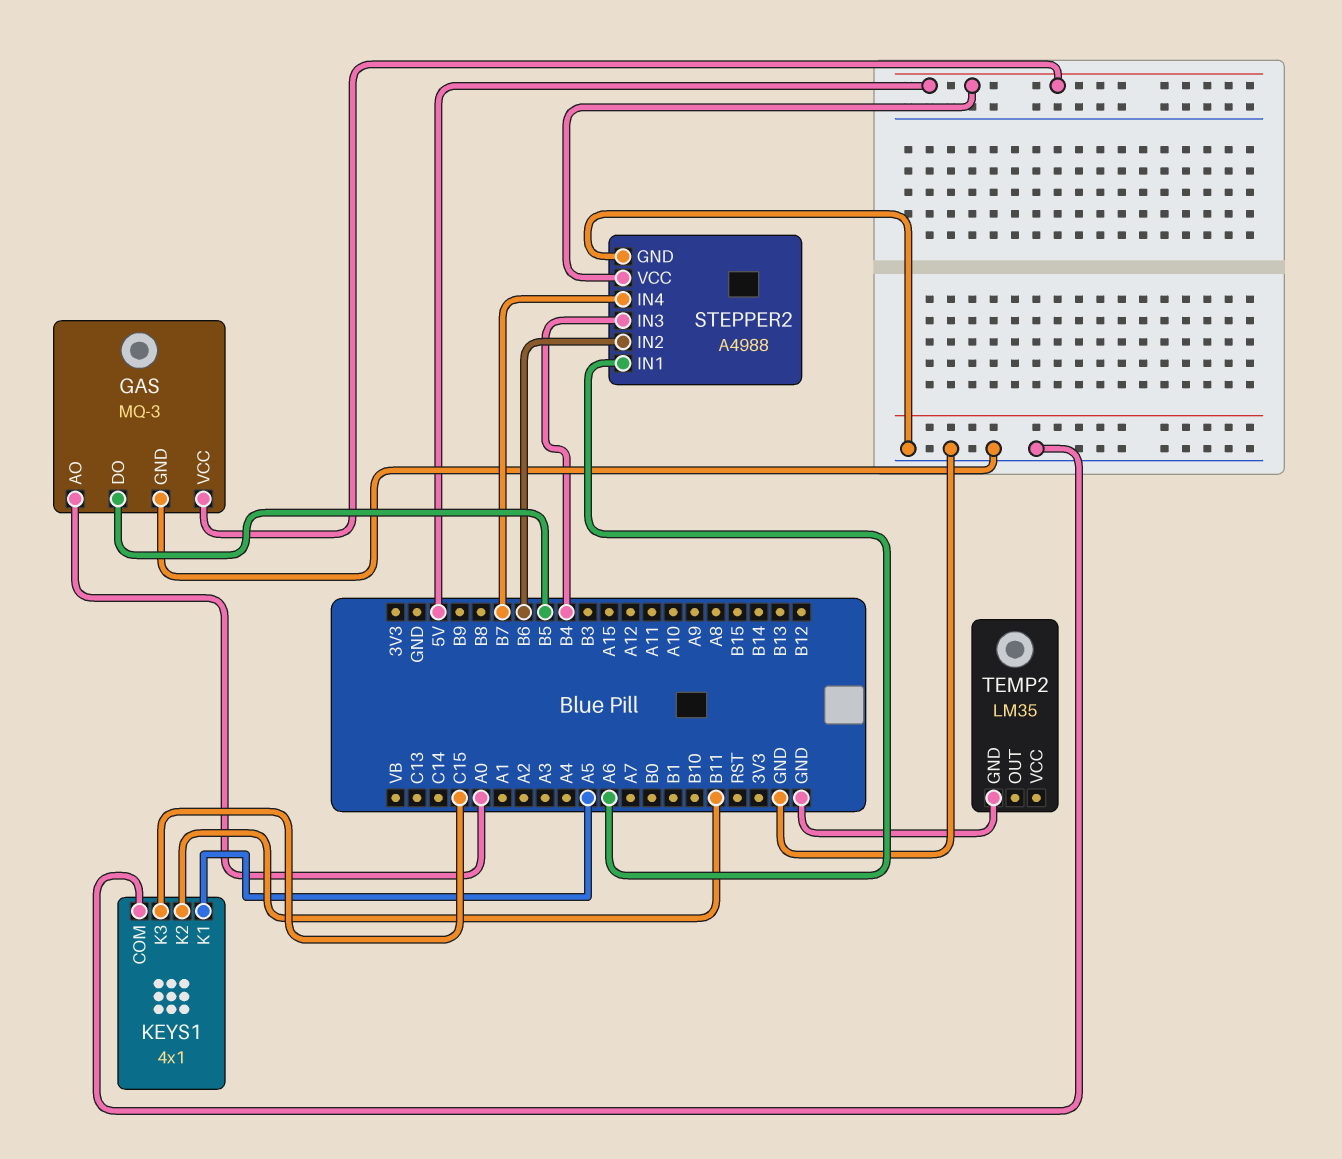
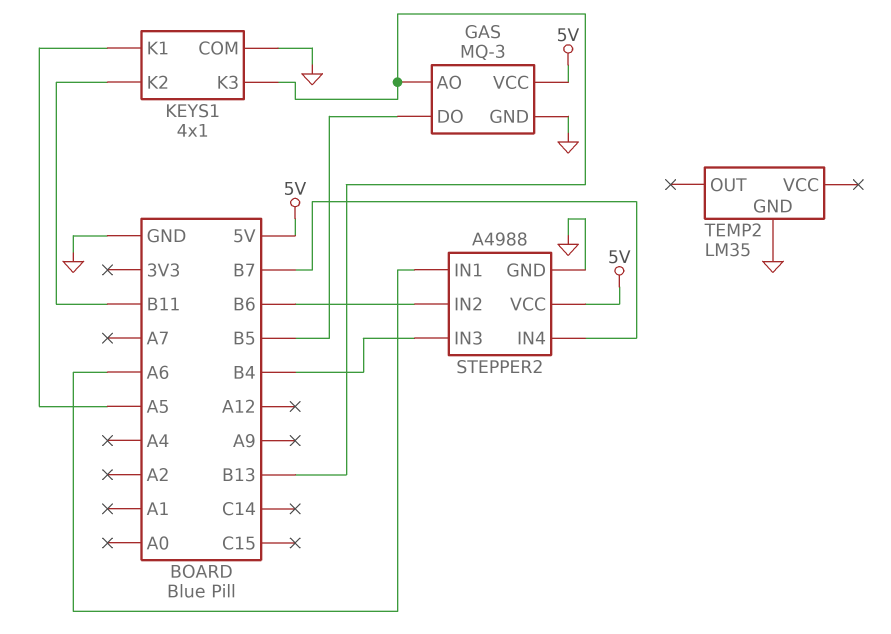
GAS pin AO: A0 -> B13
KEYS1 pin K3: C15 -> B13

